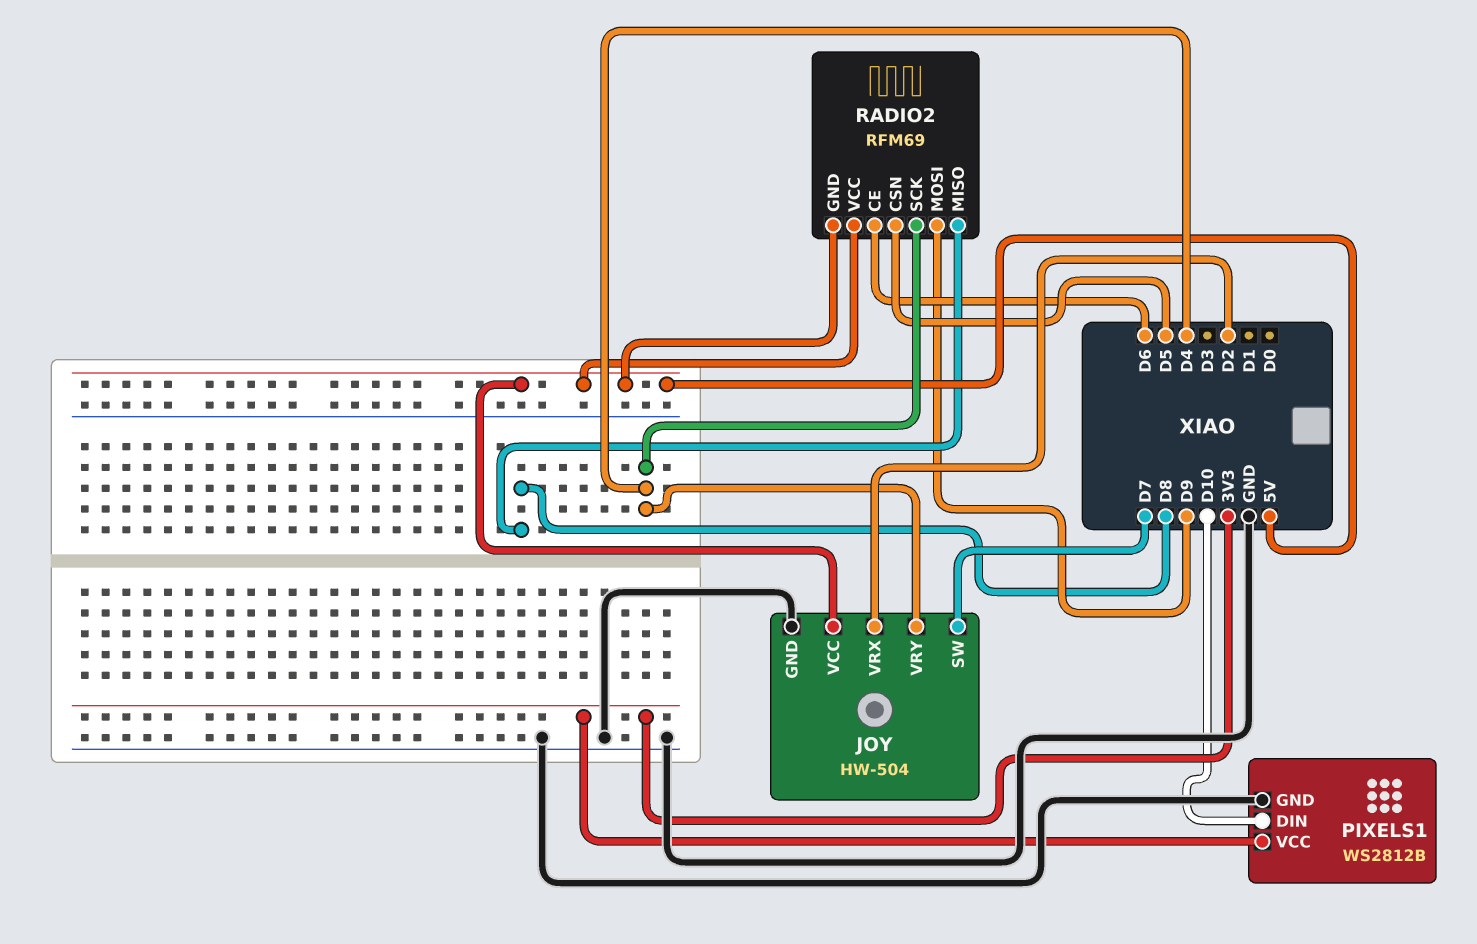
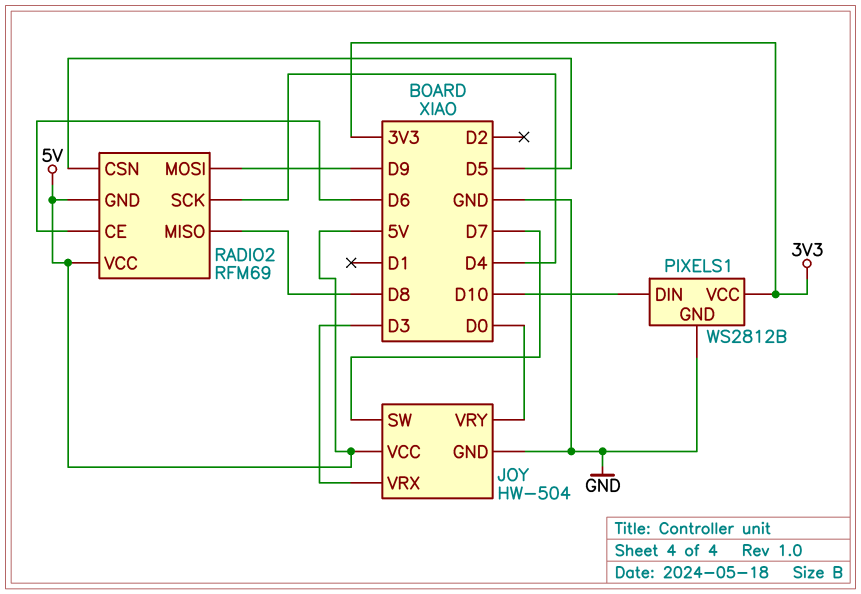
JOY pin VRX: D2 -> D3
JOY pin VRY: D4 -> D0

